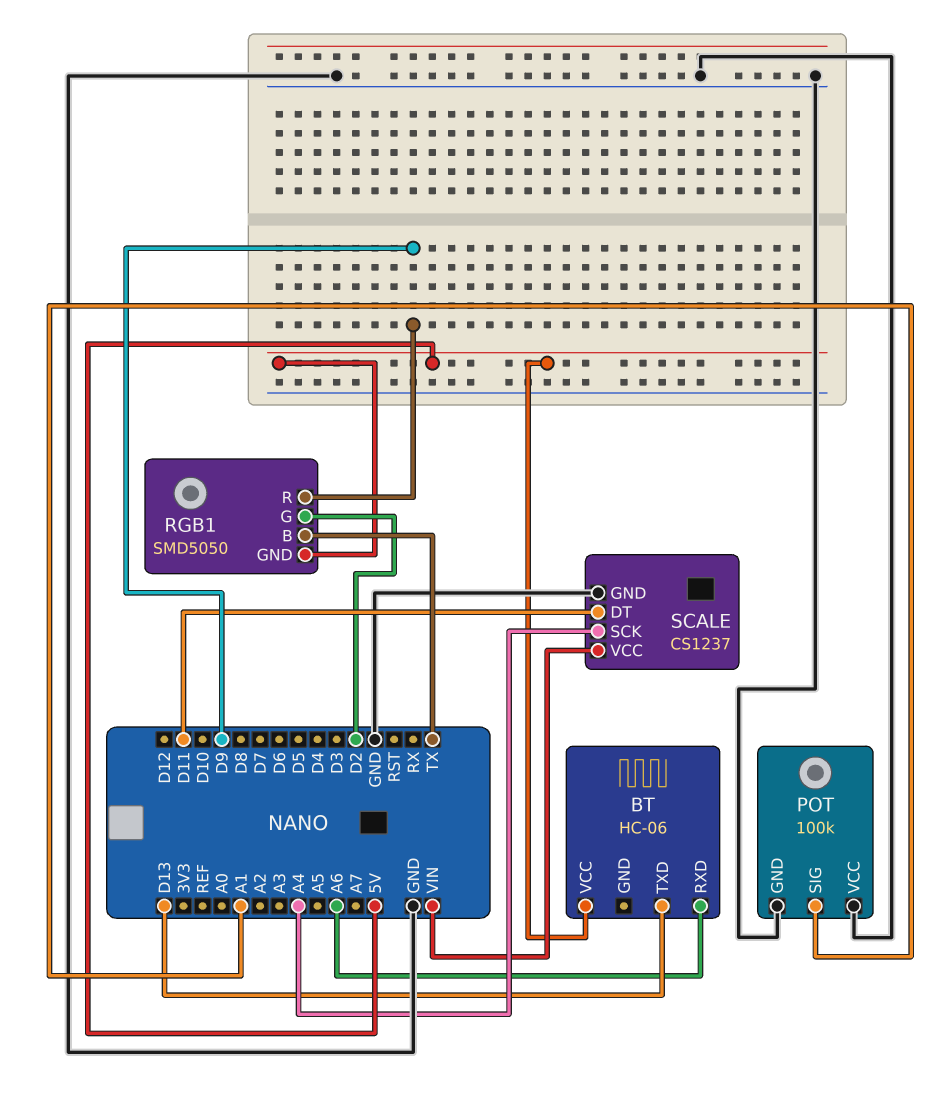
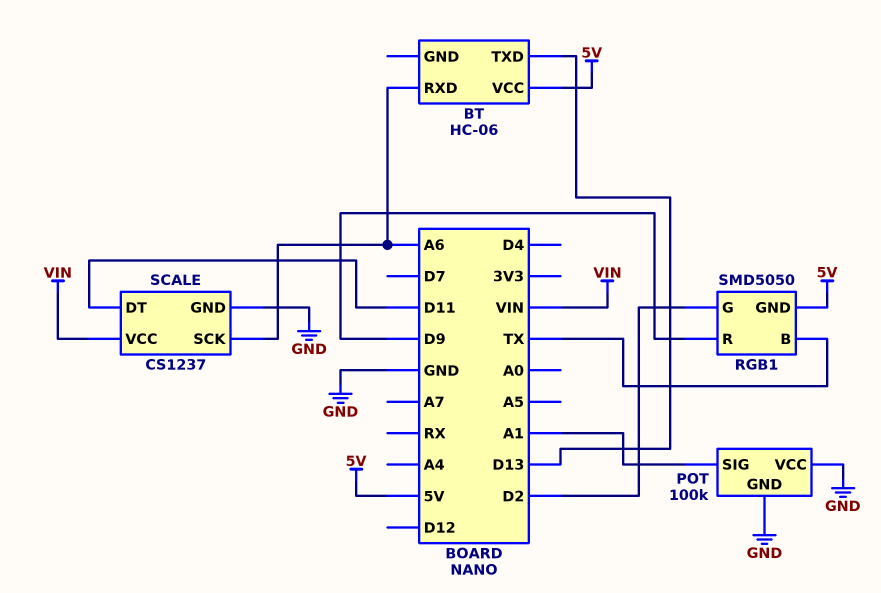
SCALE pin SCK: A4 -> A6

